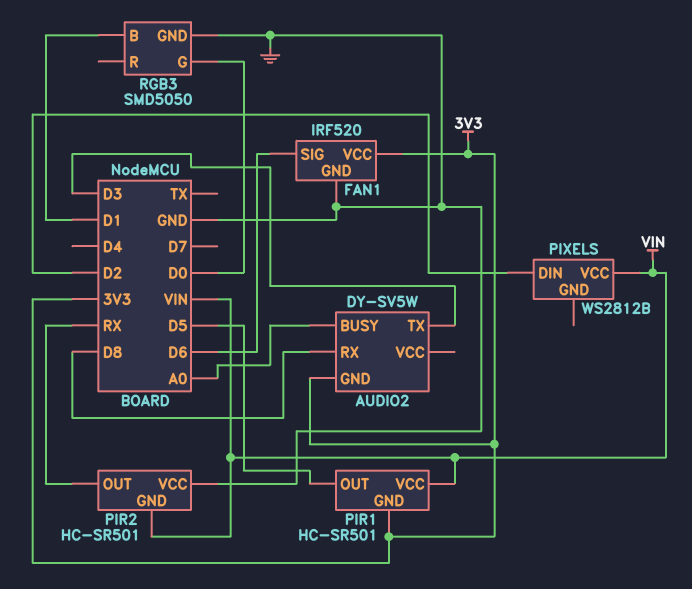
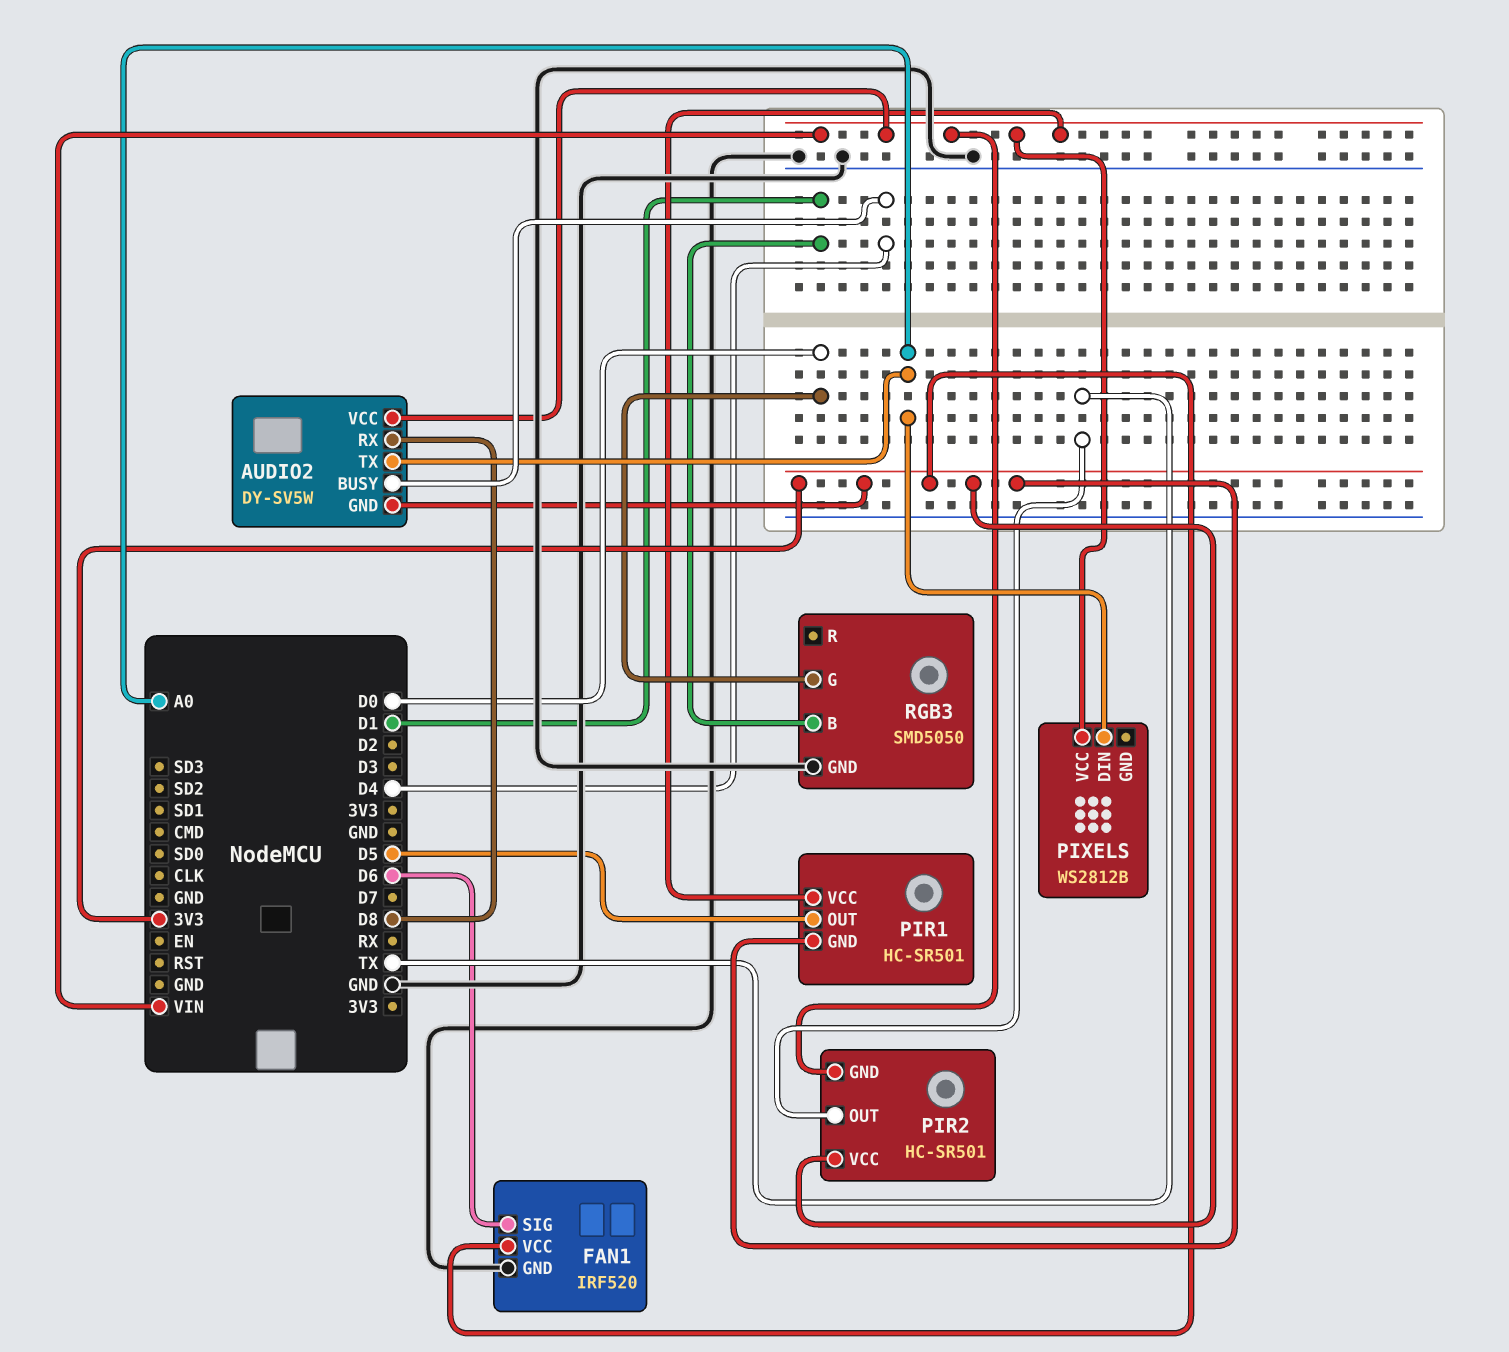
AUDIO2 pin BUSY: A0 -> D4
AUDIO2 pin TX: D3 -> A0
AUDIO2 pin VCC: none -> VIN
PIR2 pin OUT: RX -> TX
PIR2 pin VCC: GND -> 3V3
PIXELS pin DIN: D2 -> A0

